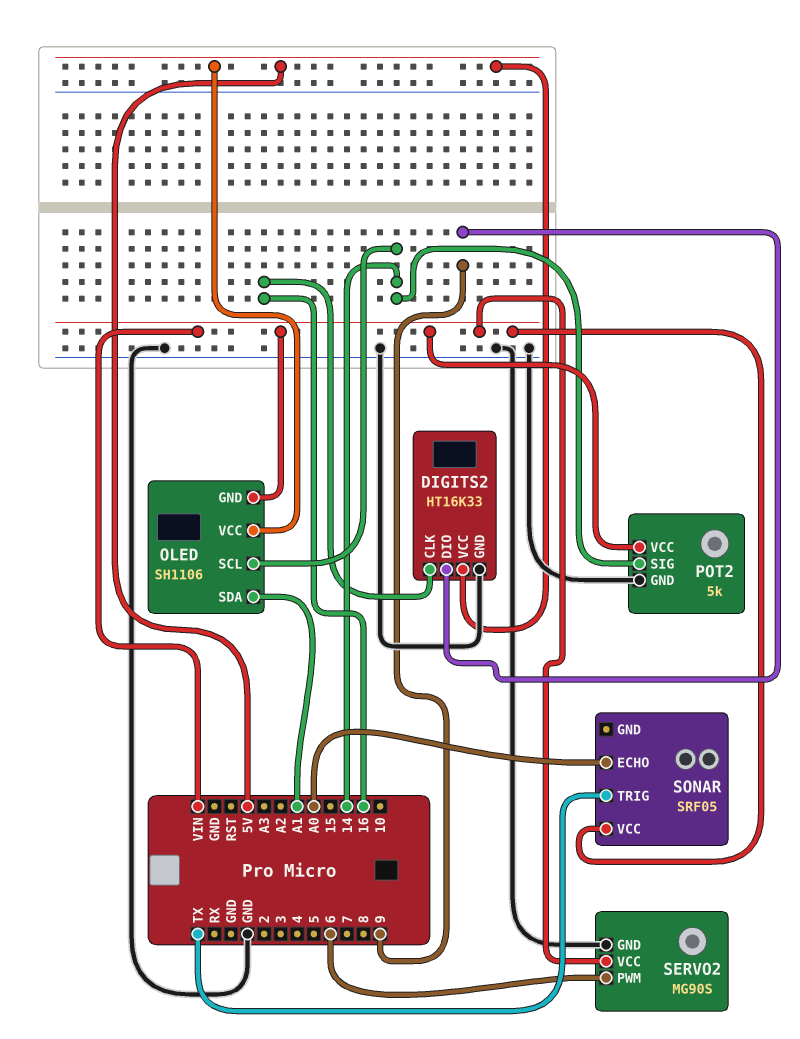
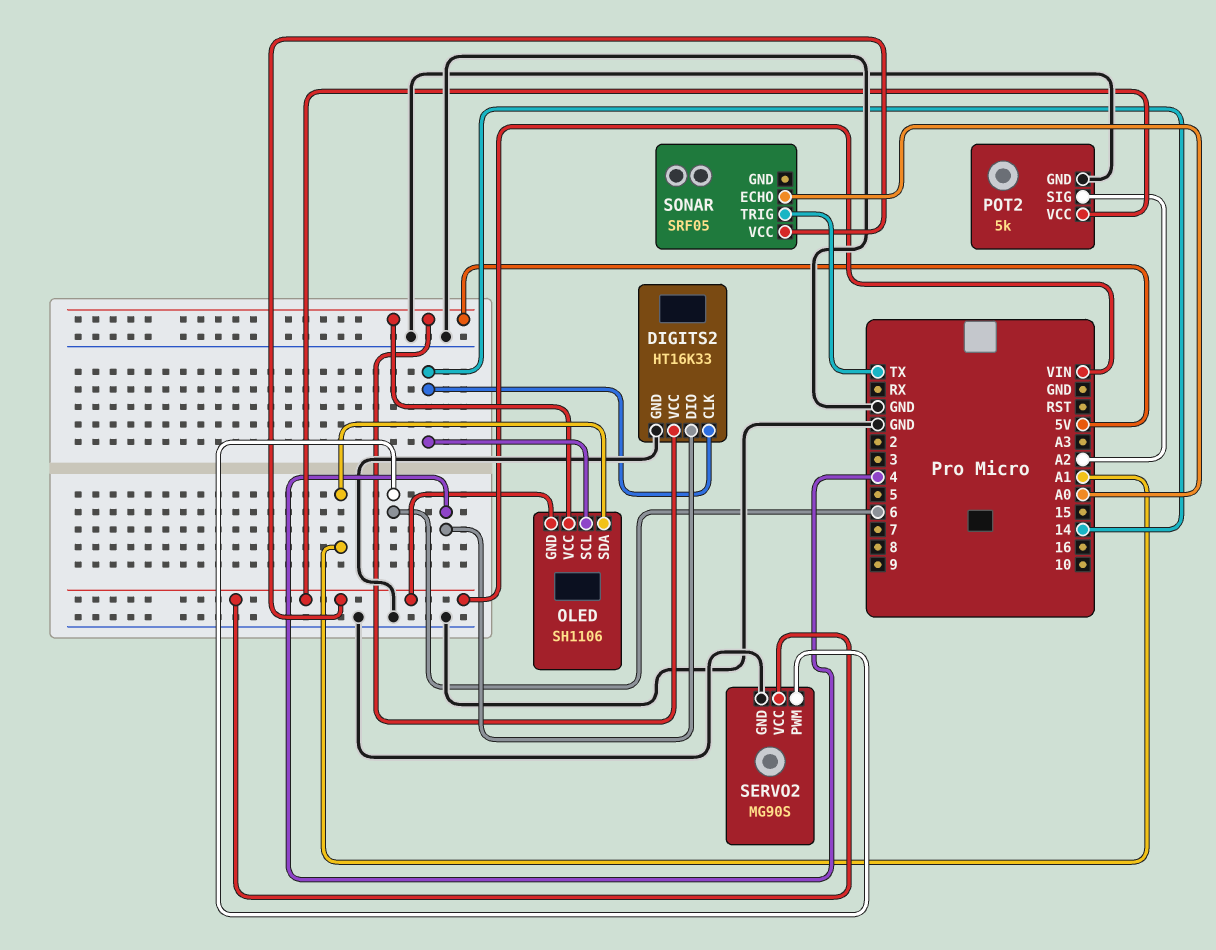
DIGITS2 pin CLK: 16 -> 14
DIGITS2 pin DIO: 9 -> 4
POT2 pin SIG: 14 -> A2

